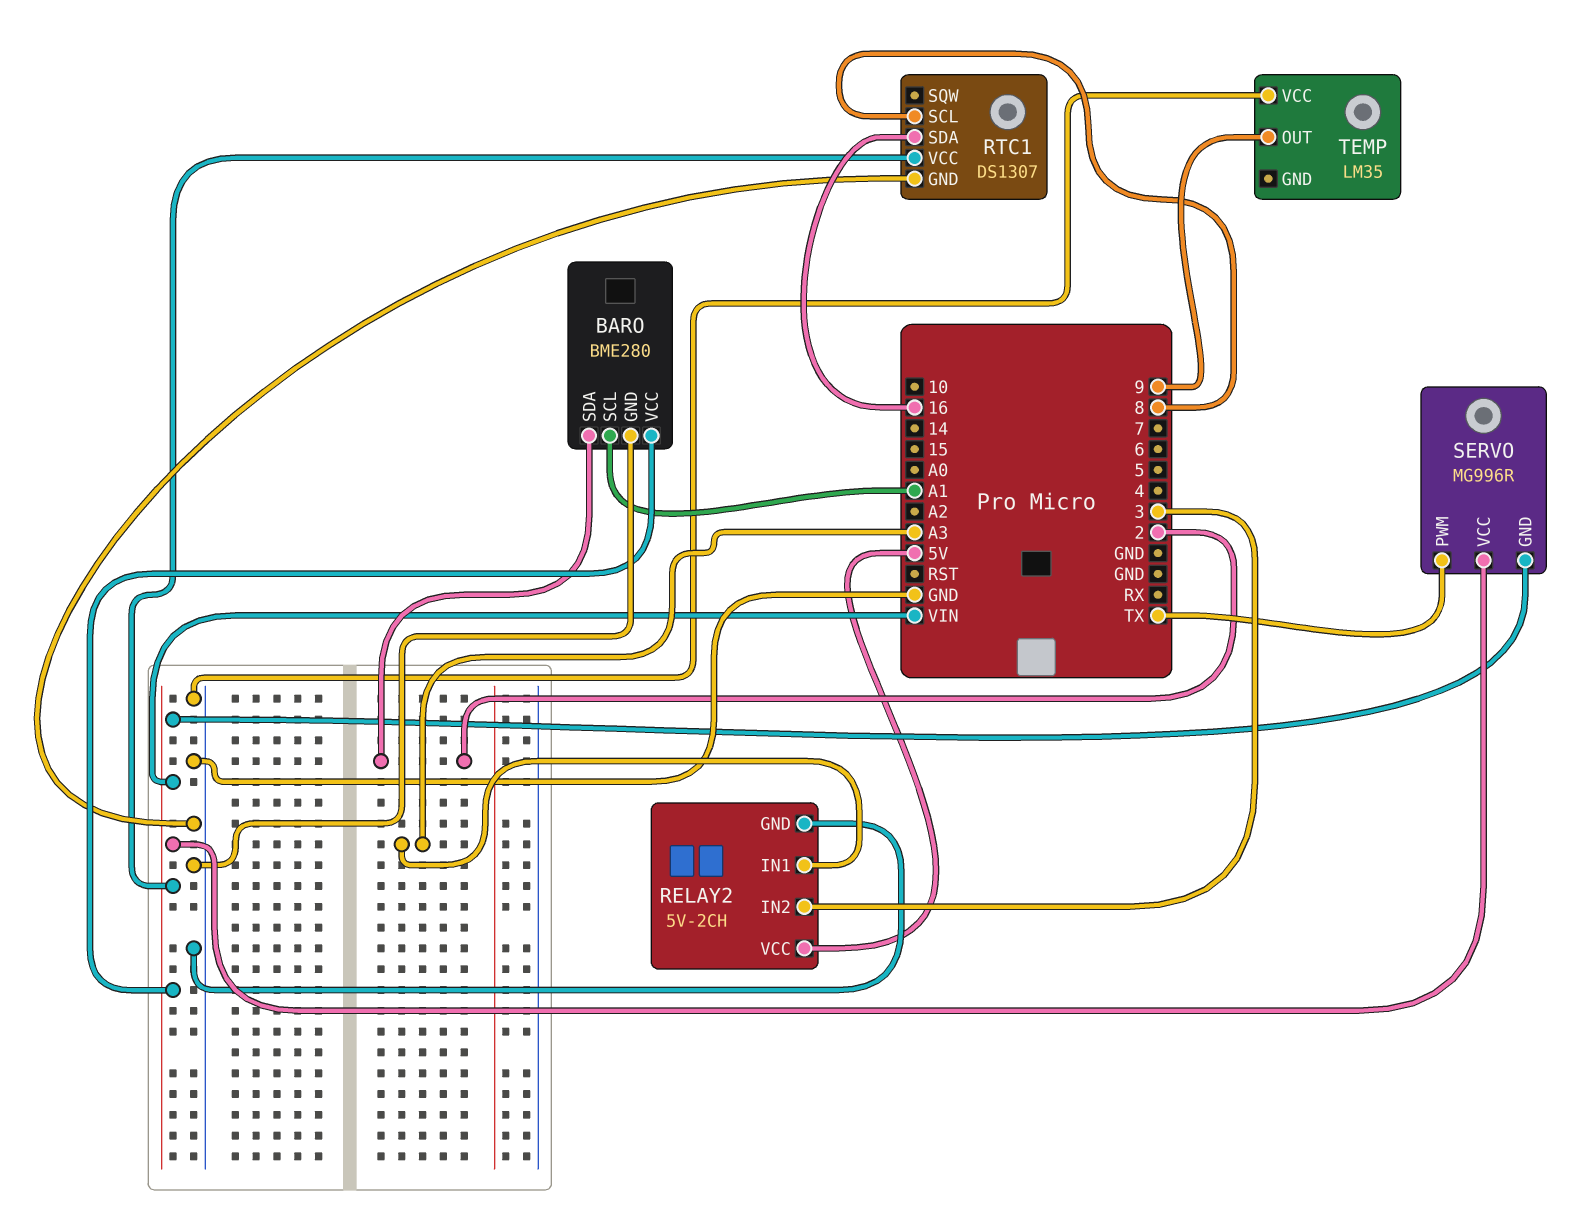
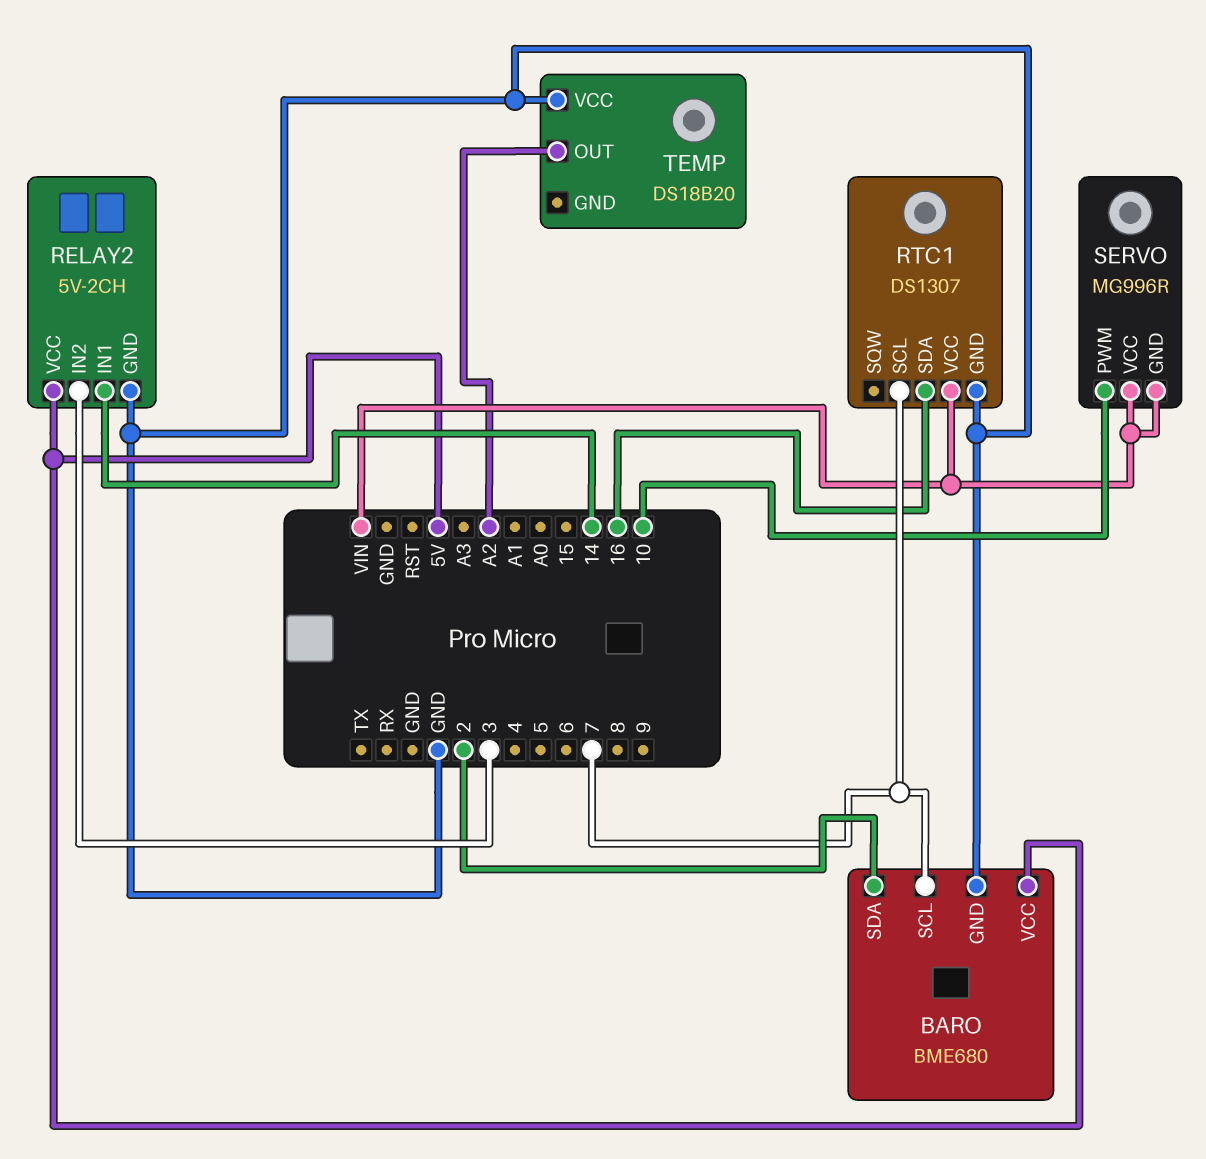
BARO: BME280 -> BME680
BARO pin SCL: A1 -> 7
BARO pin VCC: VIN -> 5V
RELAY2 pin IN1: A3 -> 14
RTC1 pin SCL: 8 -> 7
SERVO pin PWM: TX -> 10
TEMP: LM35 -> DS18B20
TEMP pin OUT: 9 -> A2

